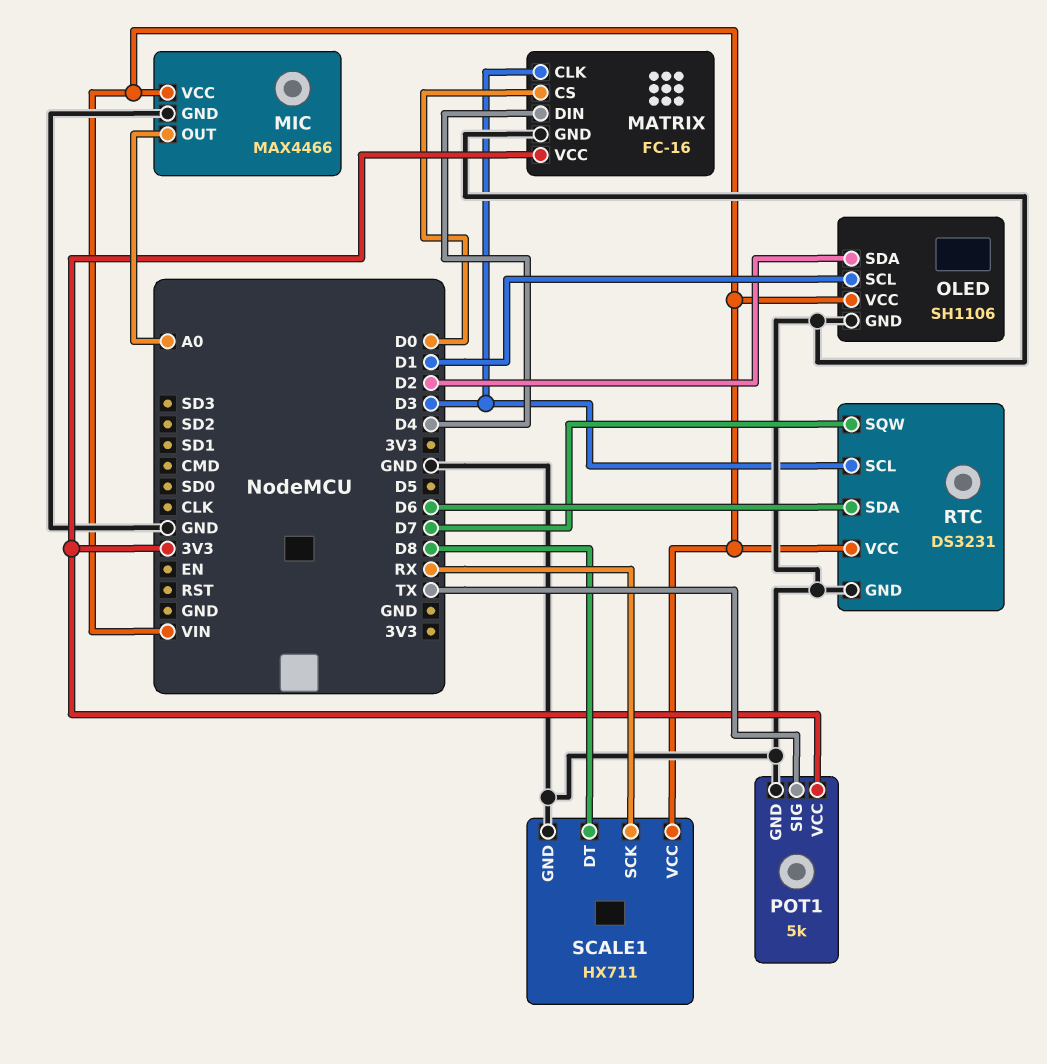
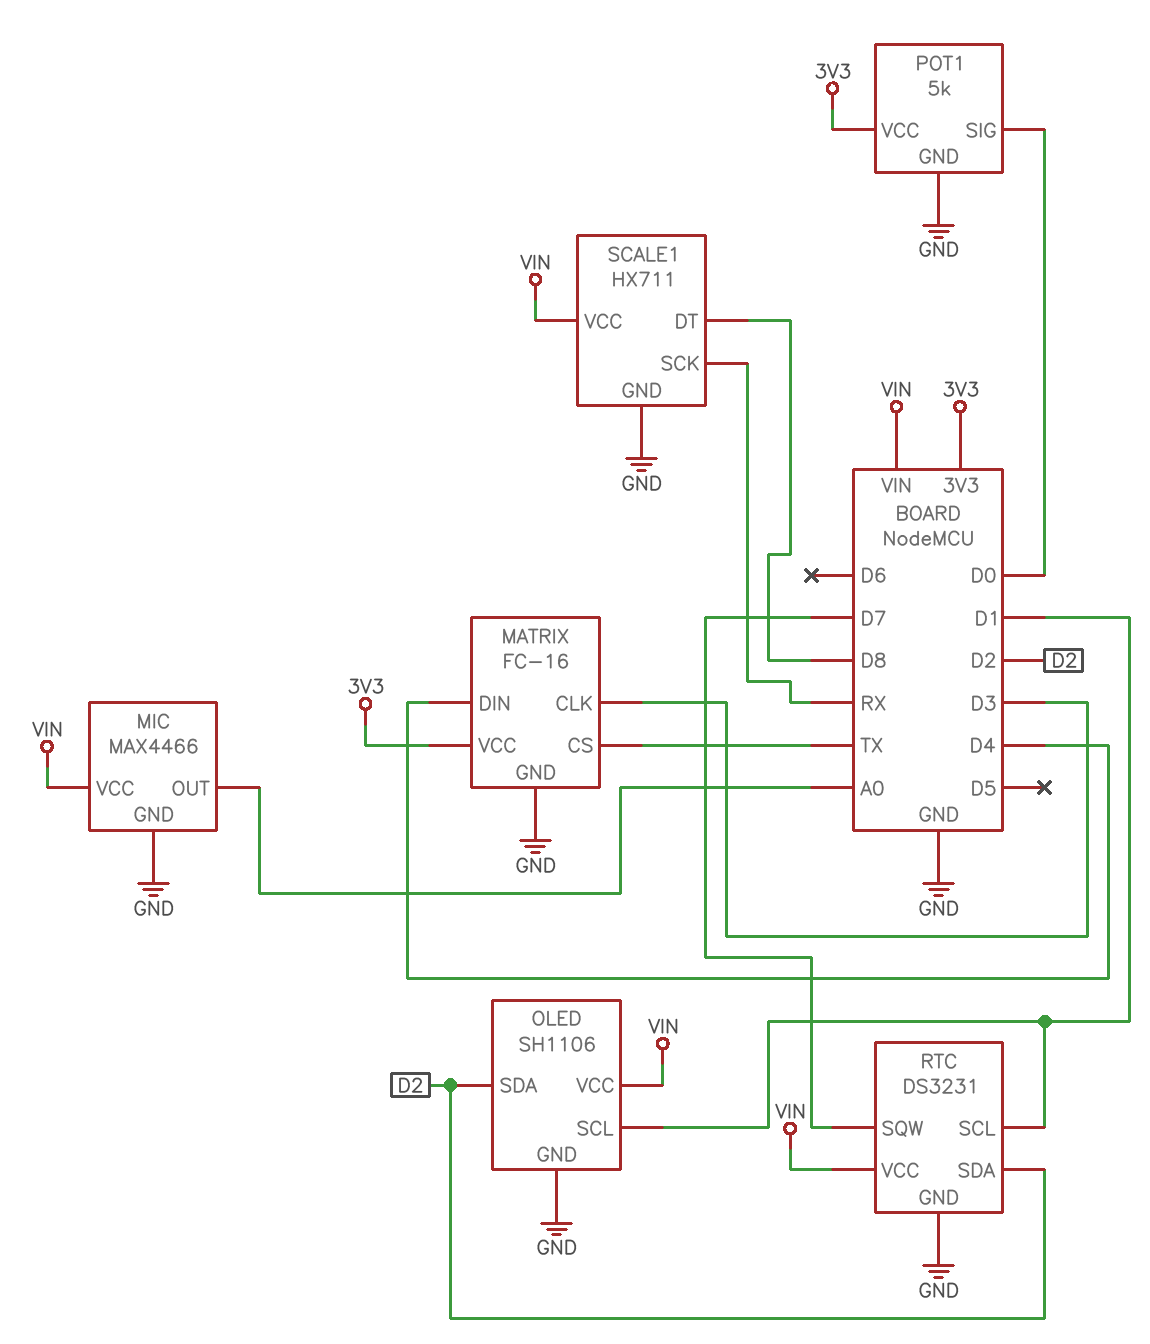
MATRIX pin CS: D0 -> TX
POT1 pin SIG: TX -> D0
RTC pin SCL: D3 -> D1
RTC pin SDA: D6 -> D2

